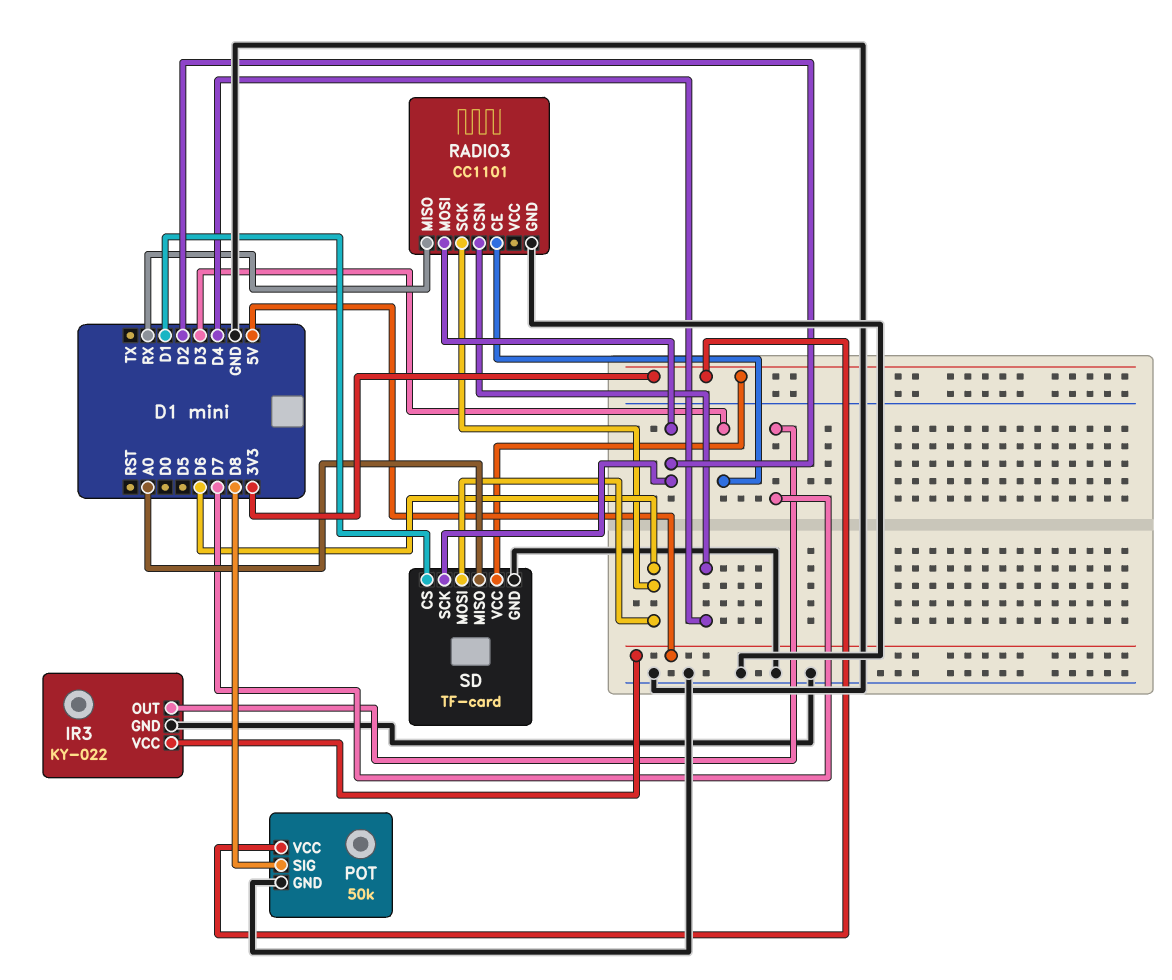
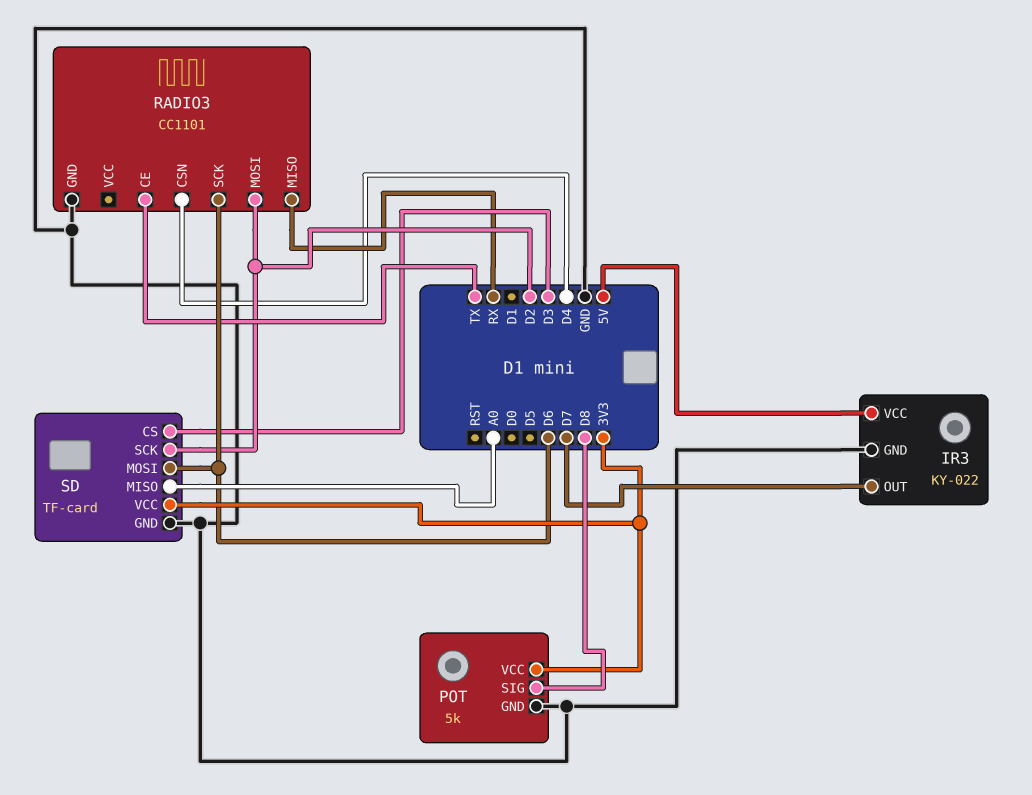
POT: 50k -> 5k
RADIO3 pin CE: D3 -> TX
SD pin CS: D1 -> D3

